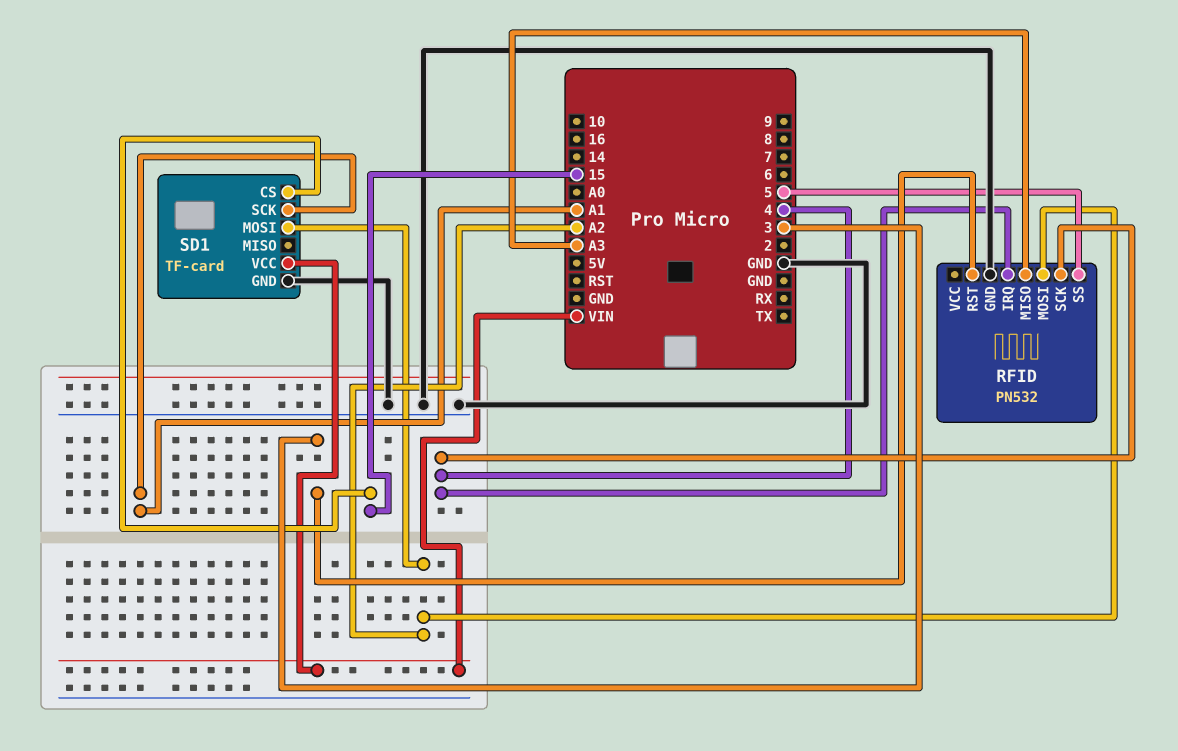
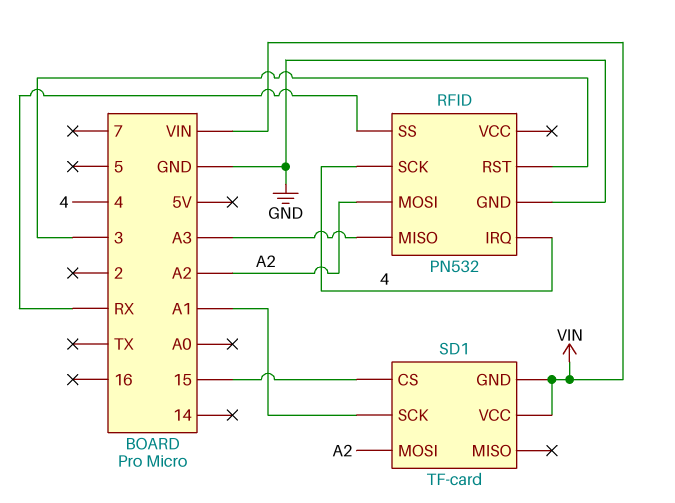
RFID pin SS: 5 -> RX
SD1 pin GND: GND -> VIN

